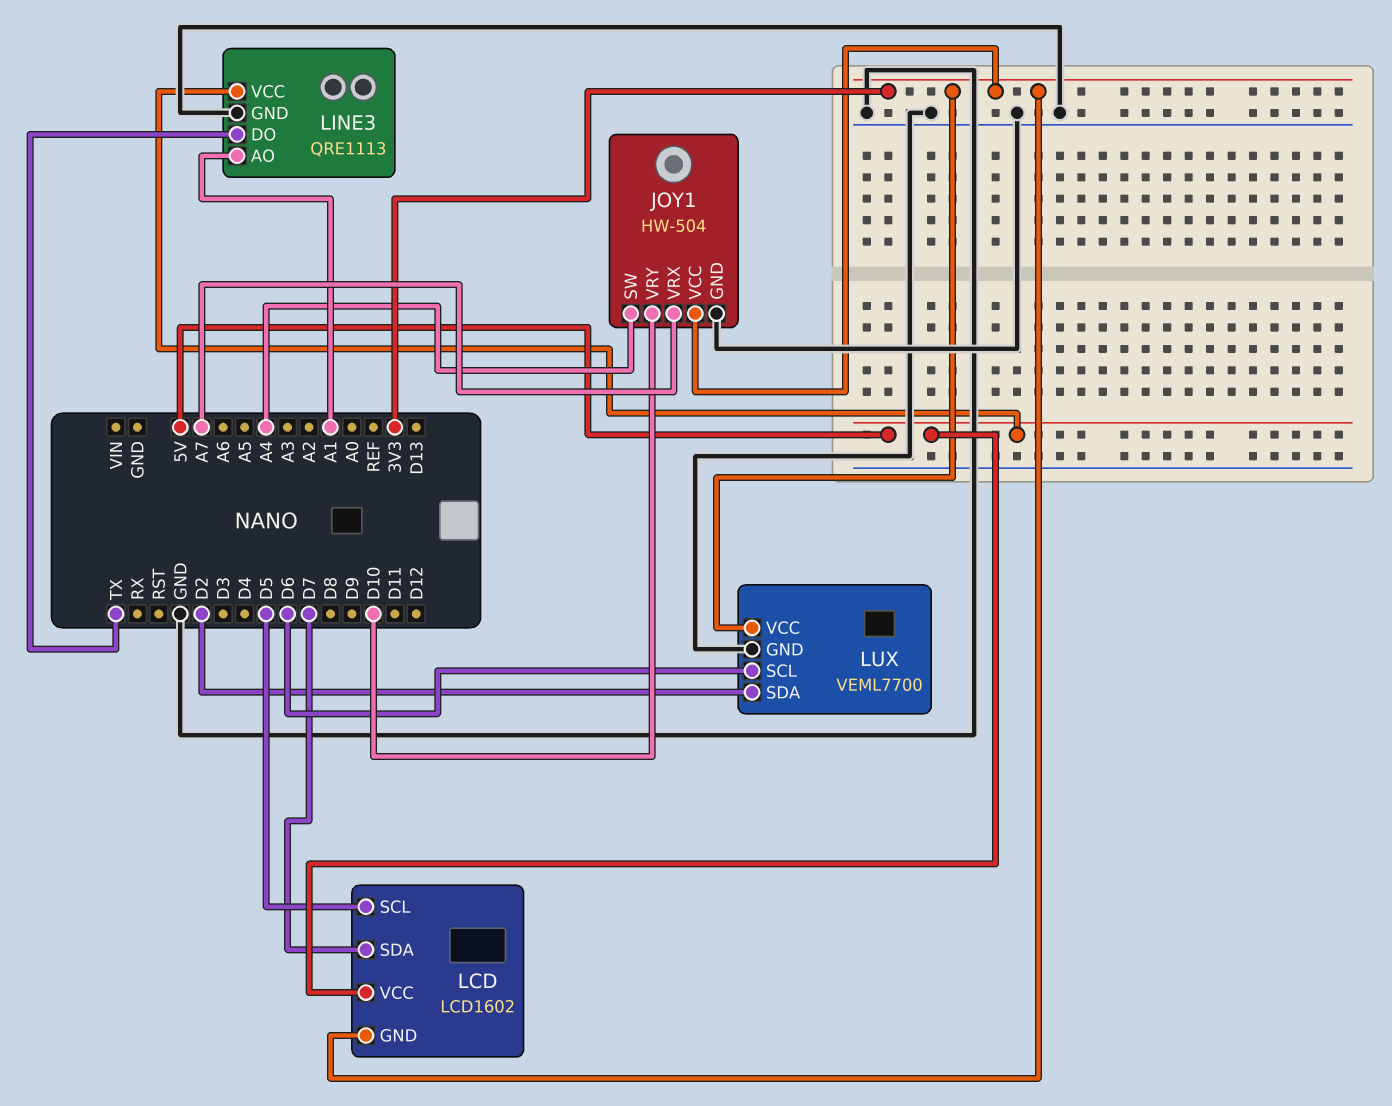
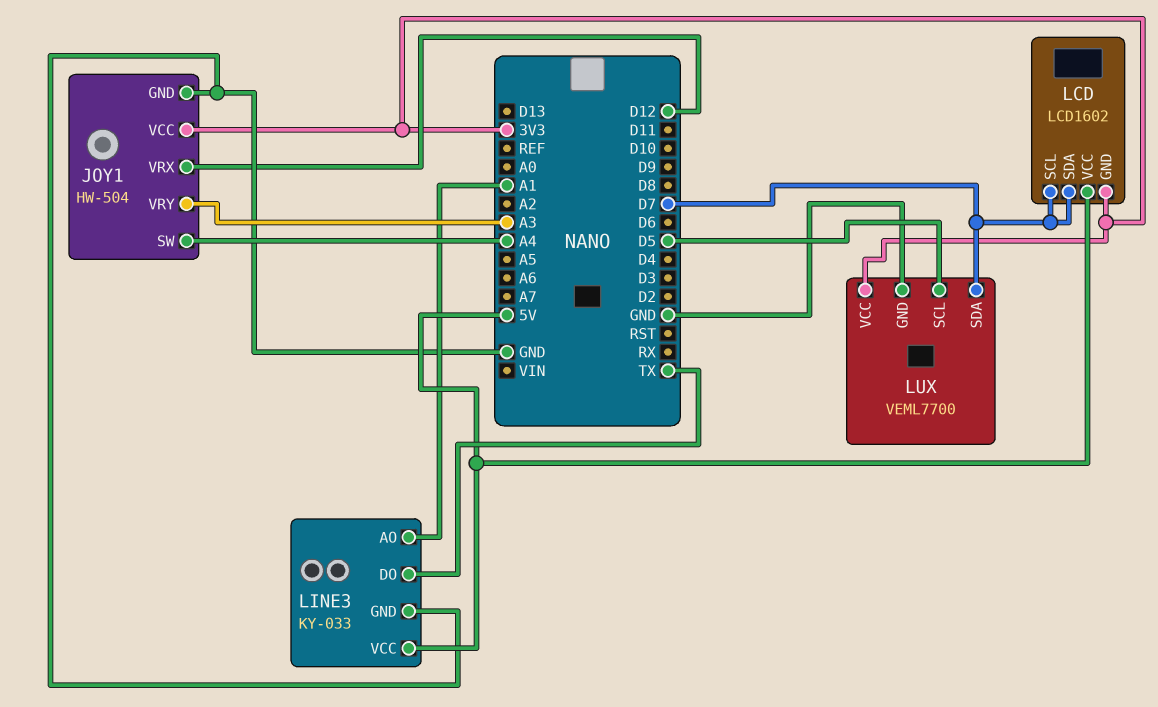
JOY1 pin VRX: A7 -> D12
JOY1 pin VRY: D10 -> A3
LCD pin SCL: D5 -> D7
LINE3: QRE1113 -> KY-033
LUX pin SCL: D6 -> D5
LUX pin SDA: D2 -> D7

